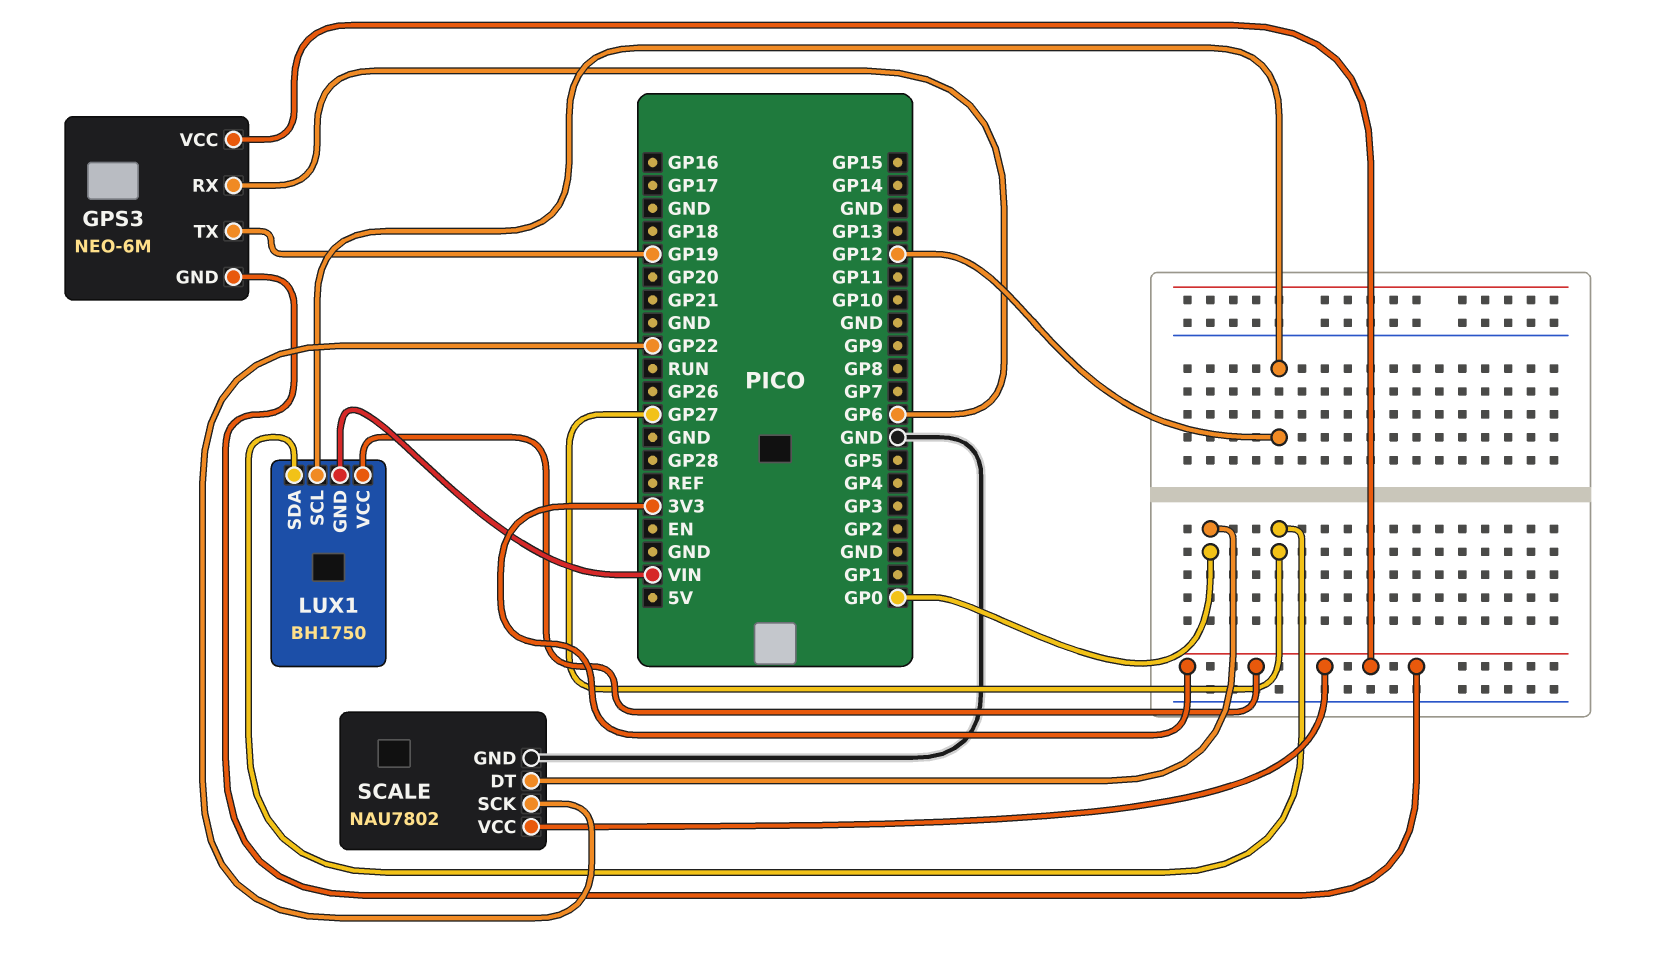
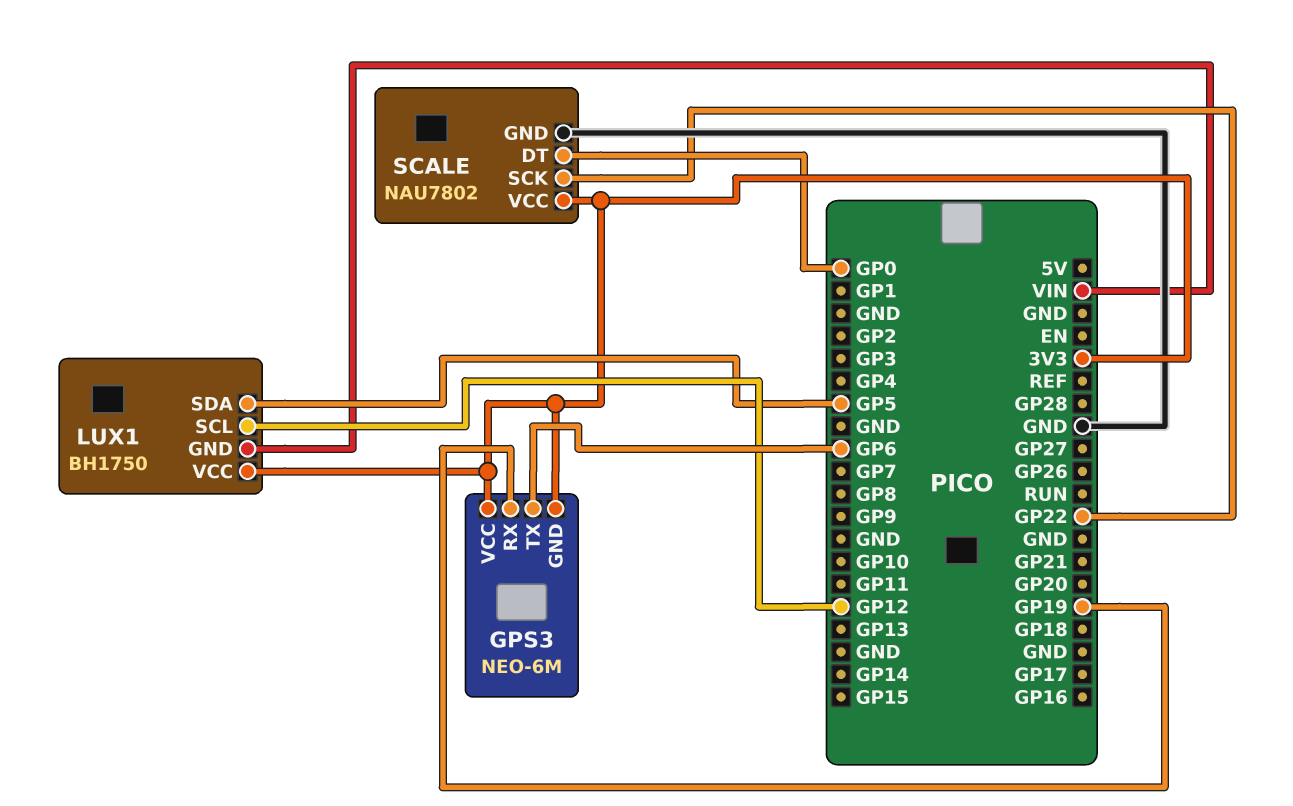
GPS3 pin RX: GP6 -> GP19
GPS3 pin TX: GP19 -> GP6
LUX1 pin SDA: GP27 -> GP5

